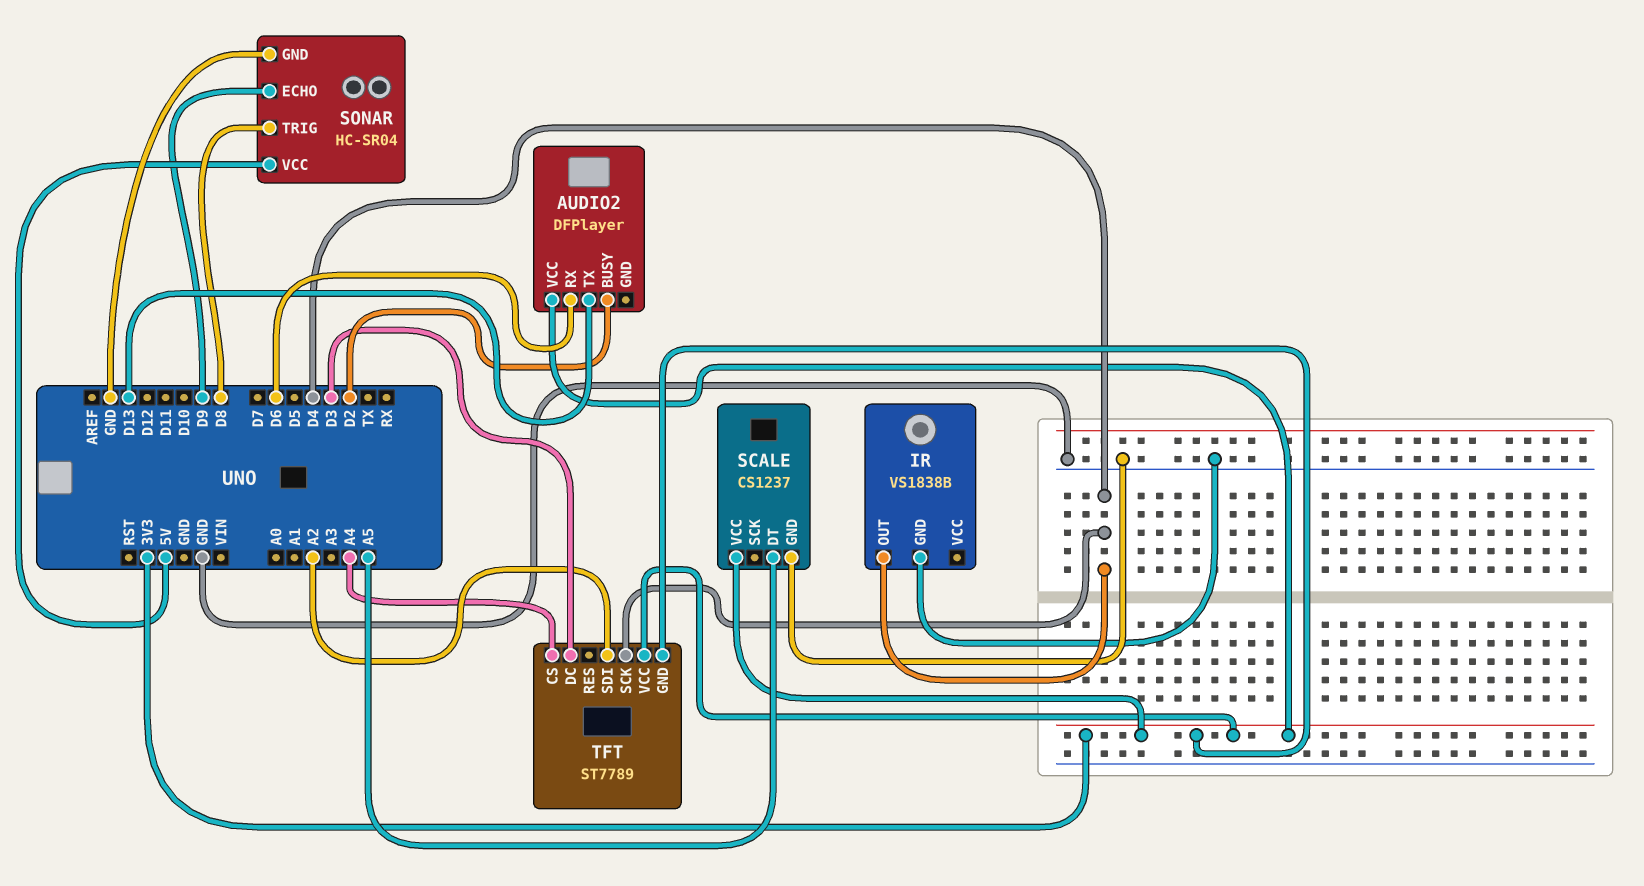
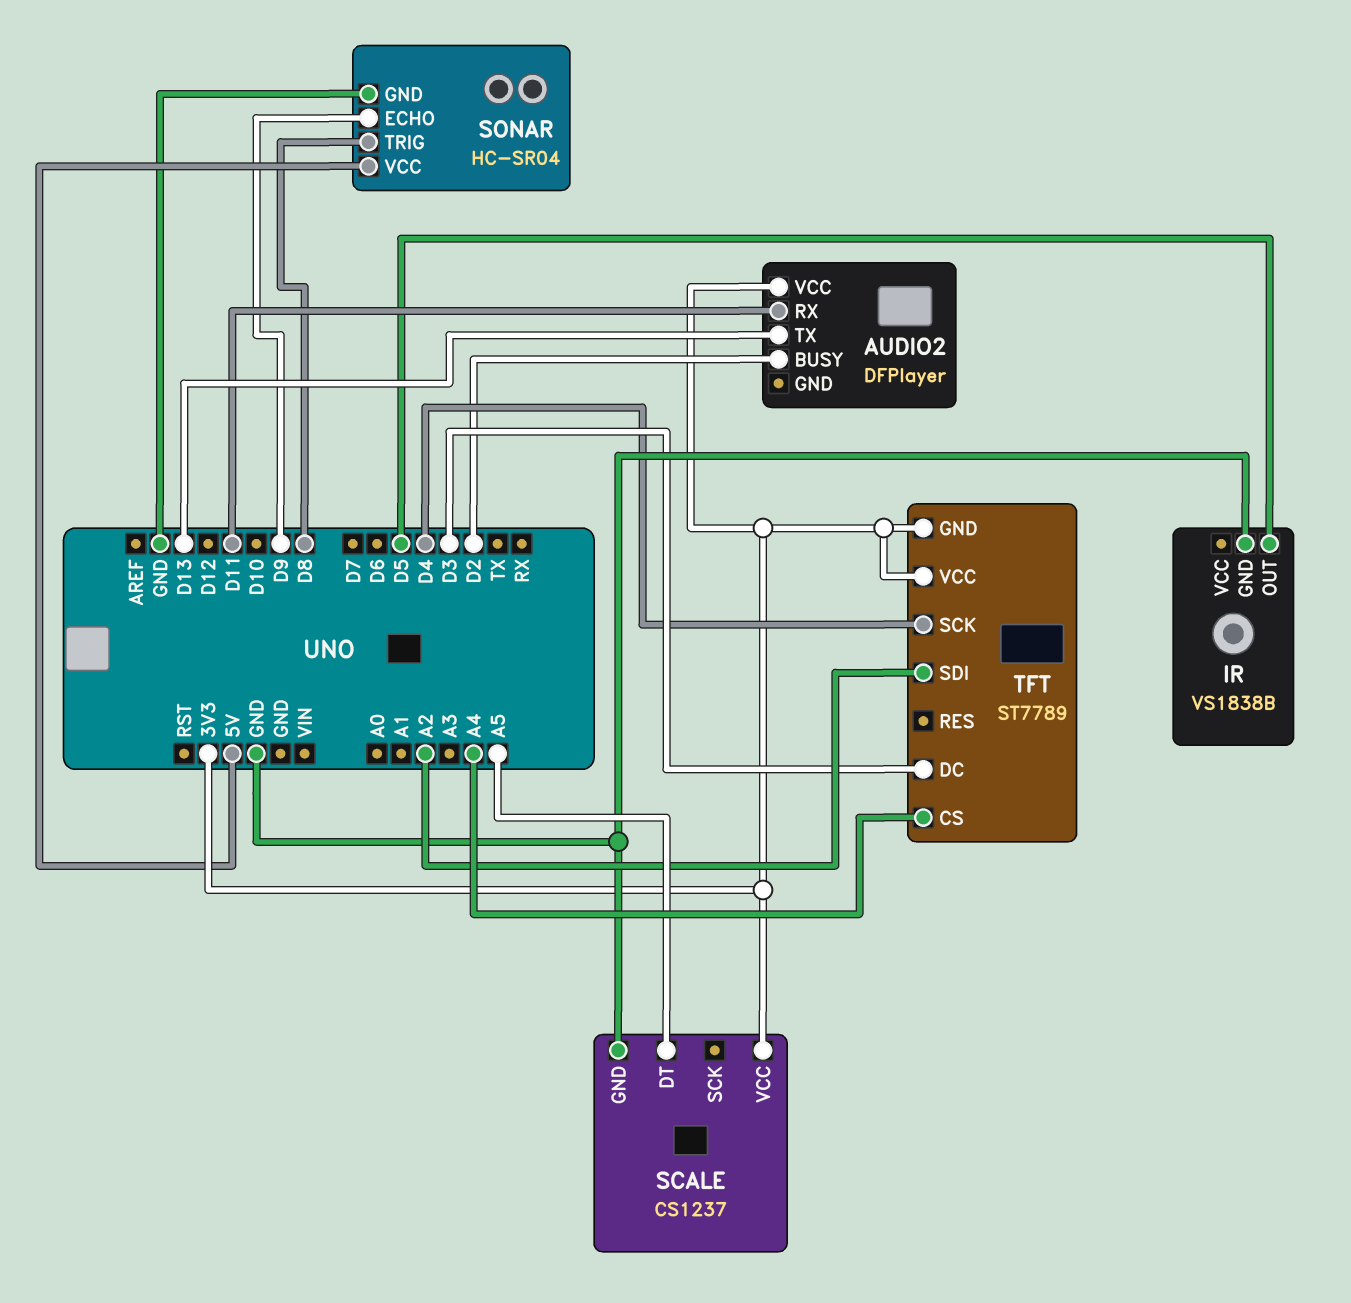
AUDIO2 pin RX: D6 -> D11
IR pin OUT: D4 -> D5

